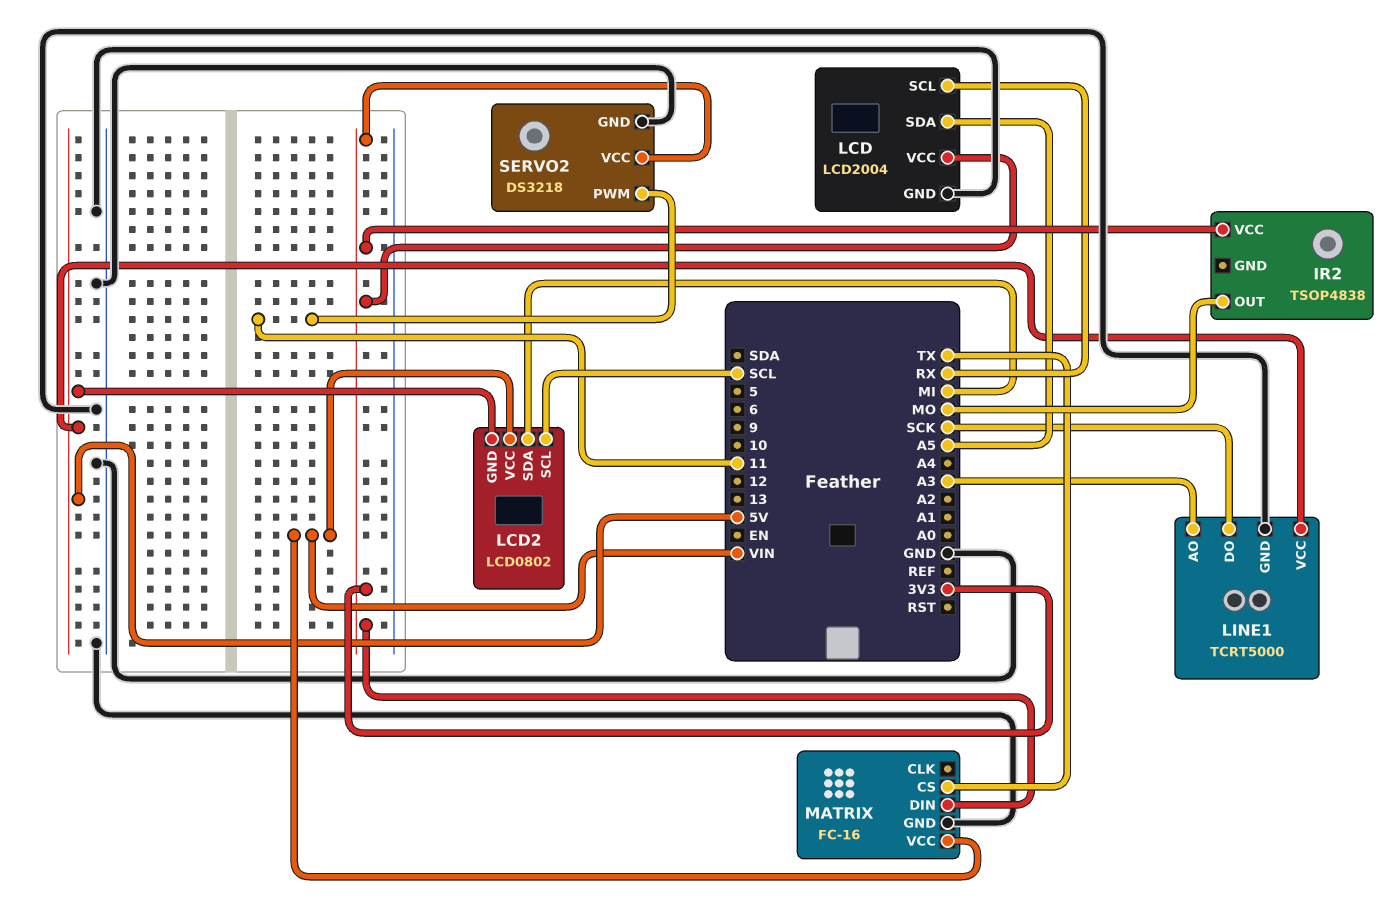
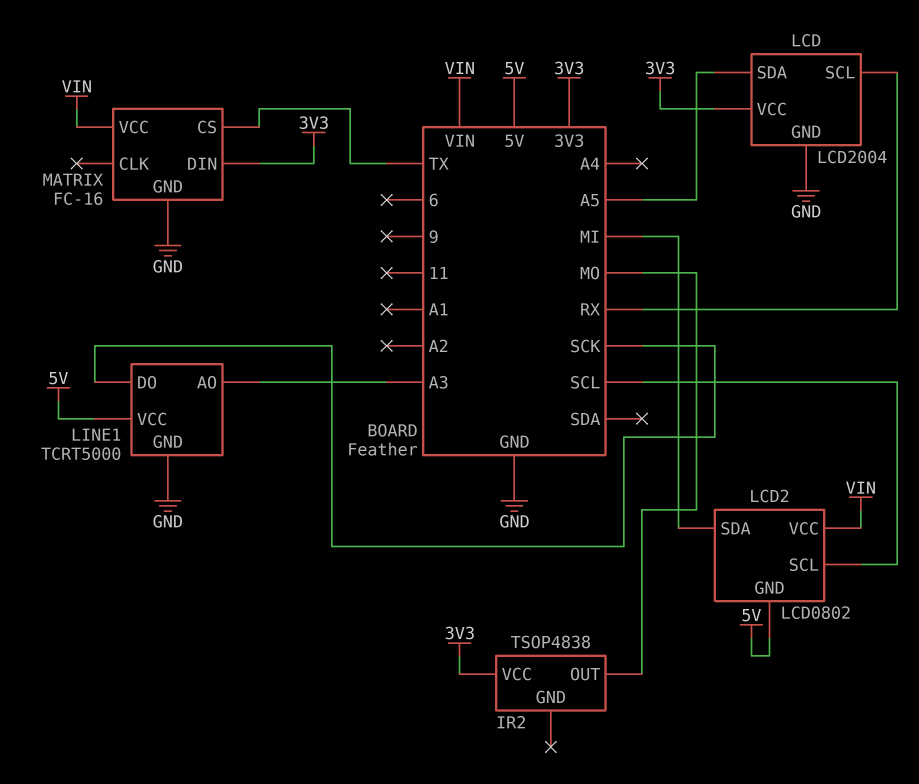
SERVO2: DS3218 -> none
SERVO2 pin GND: GND -> none
SERVO2 pin PWM: 11 -> none
SERVO2 pin VCC: 3V3 -> none

